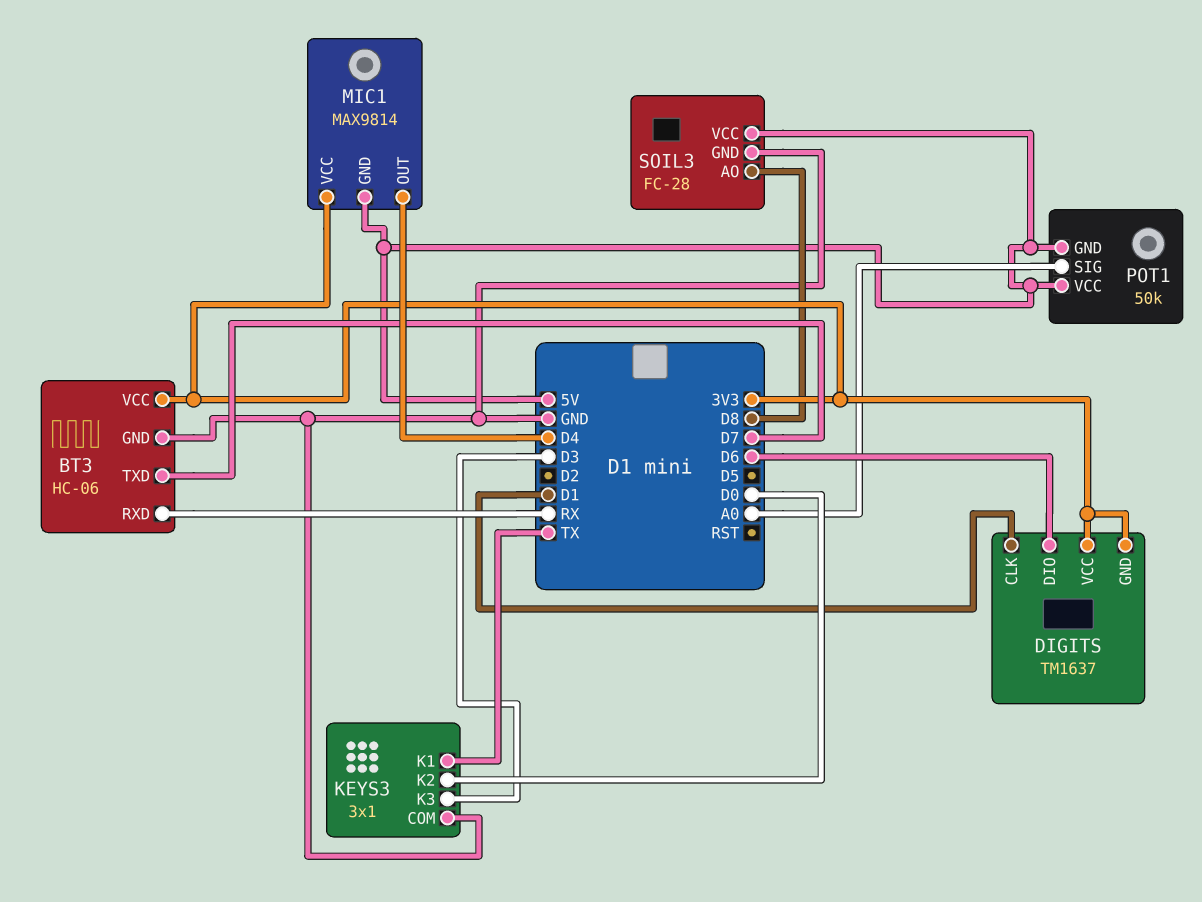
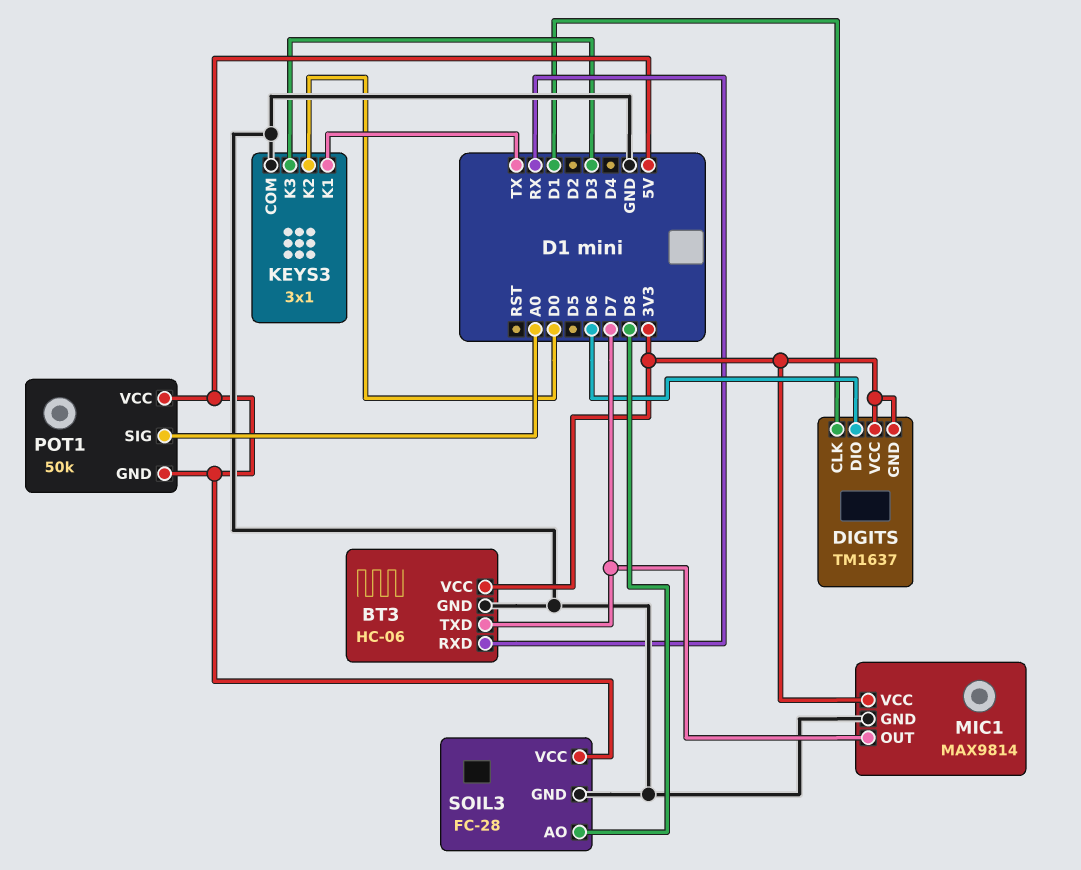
MIC1 pin GND: 5V -> GND
MIC1 pin OUT: D4 -> D7

